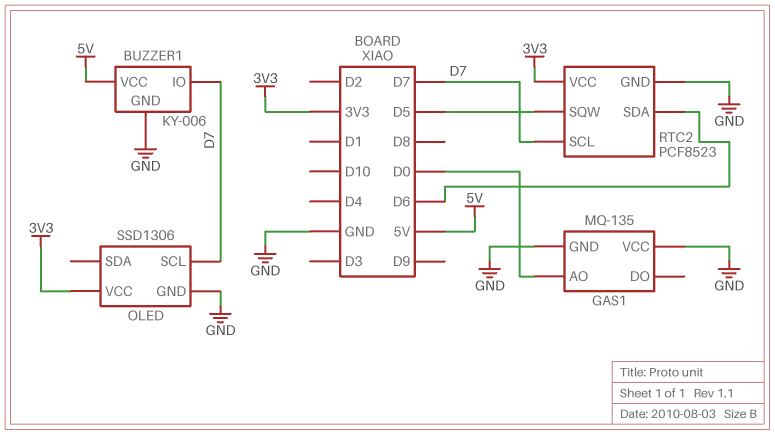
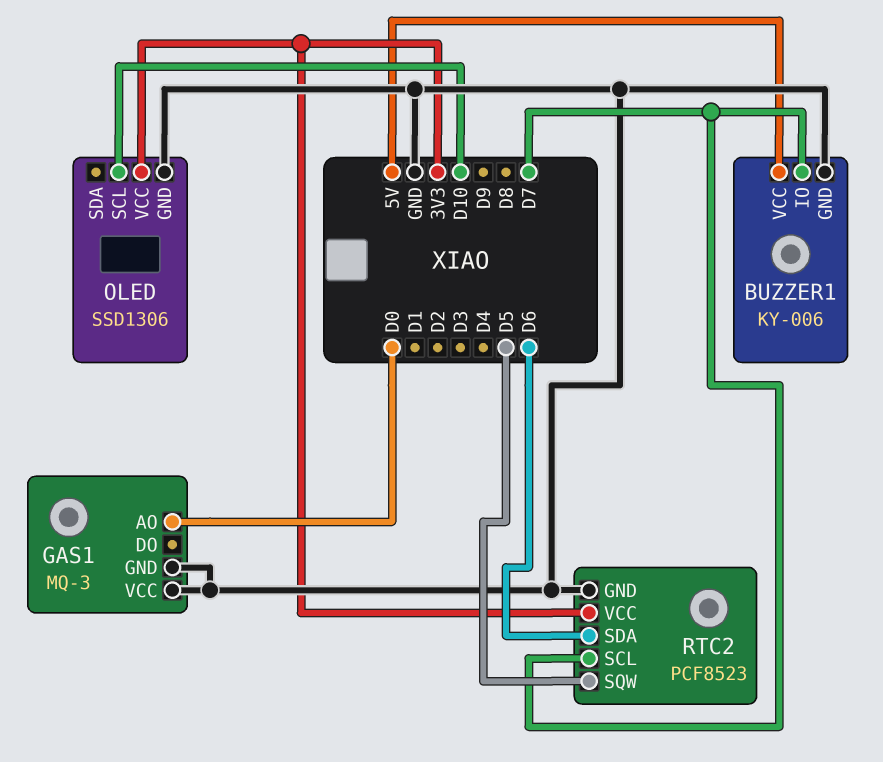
GAS1: MQ-135 -> MQ-3
OLED pin SCL: D7 -> D10

